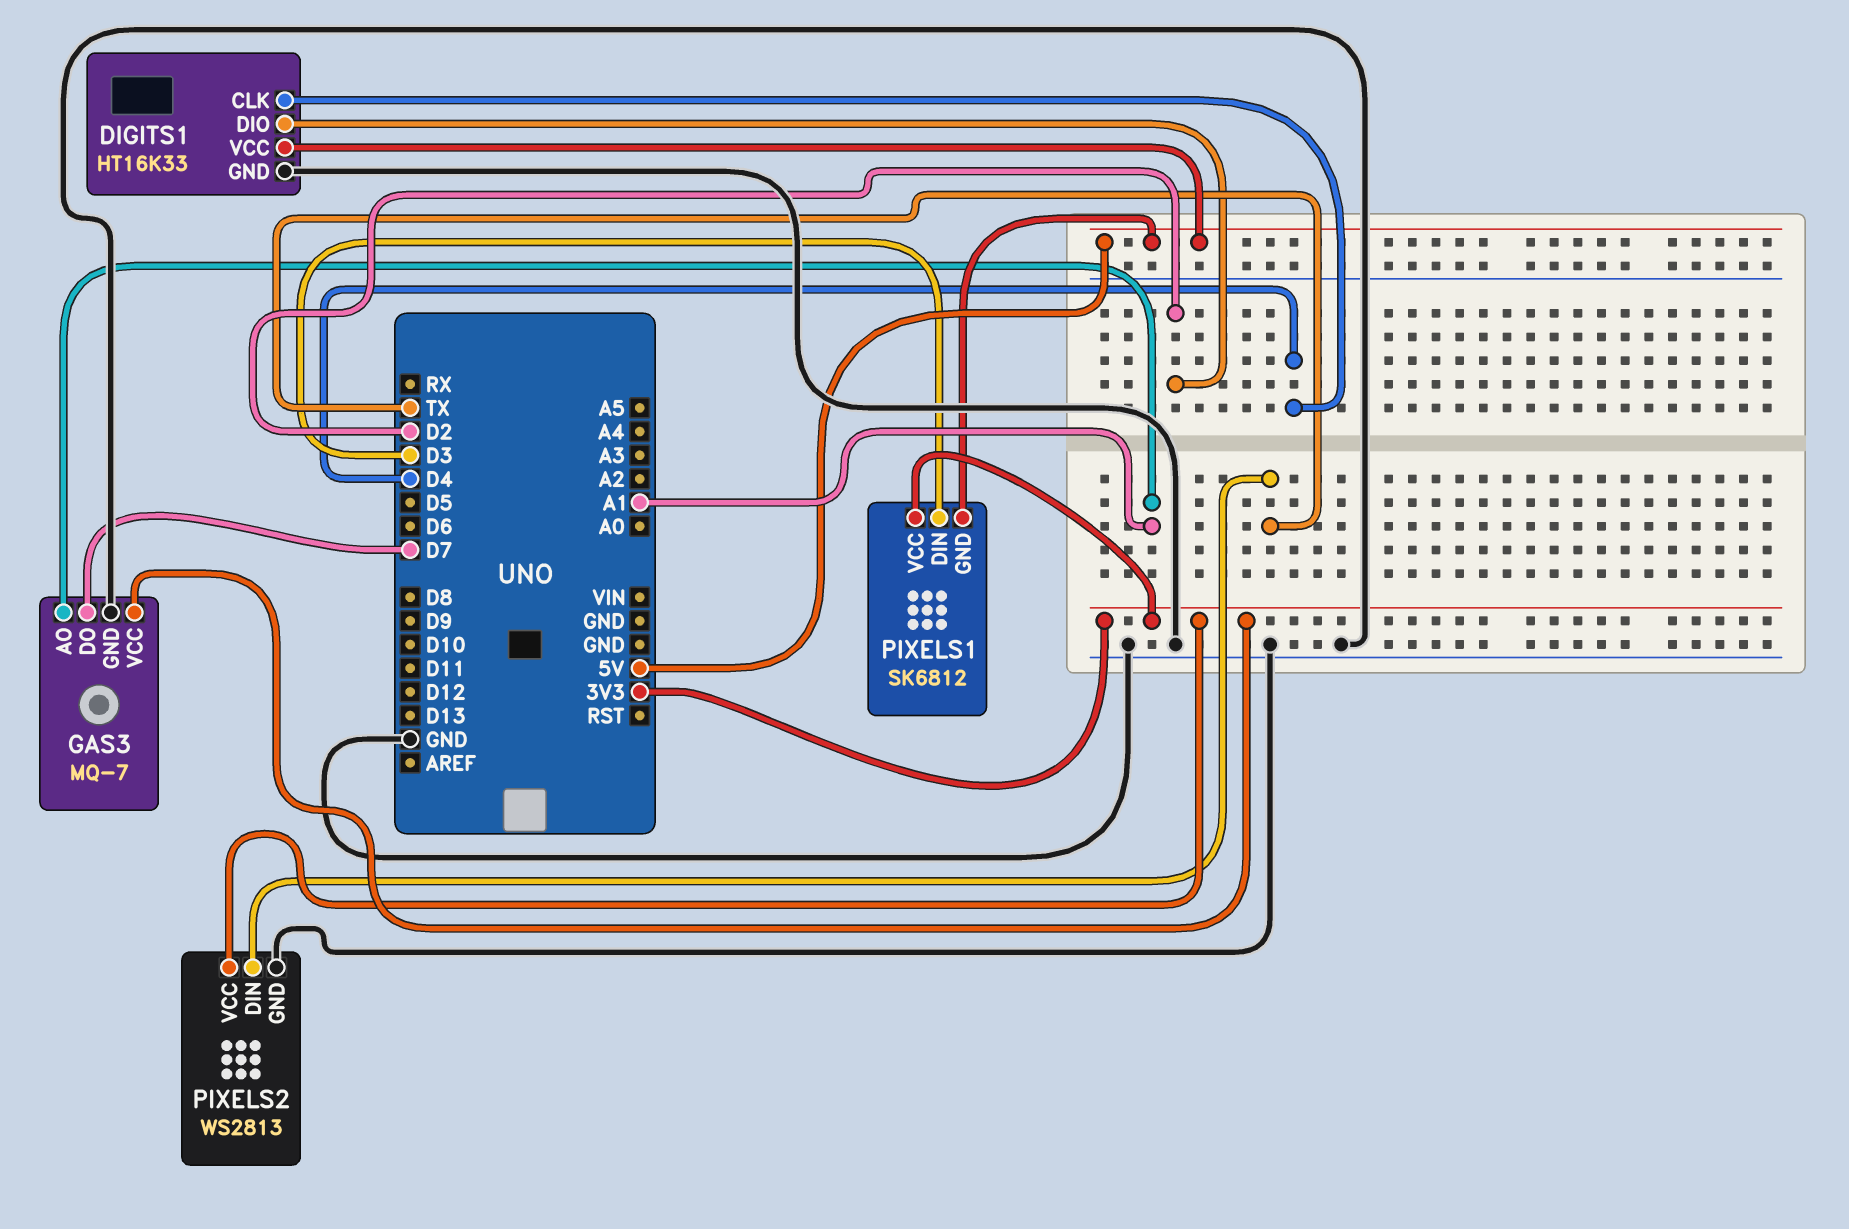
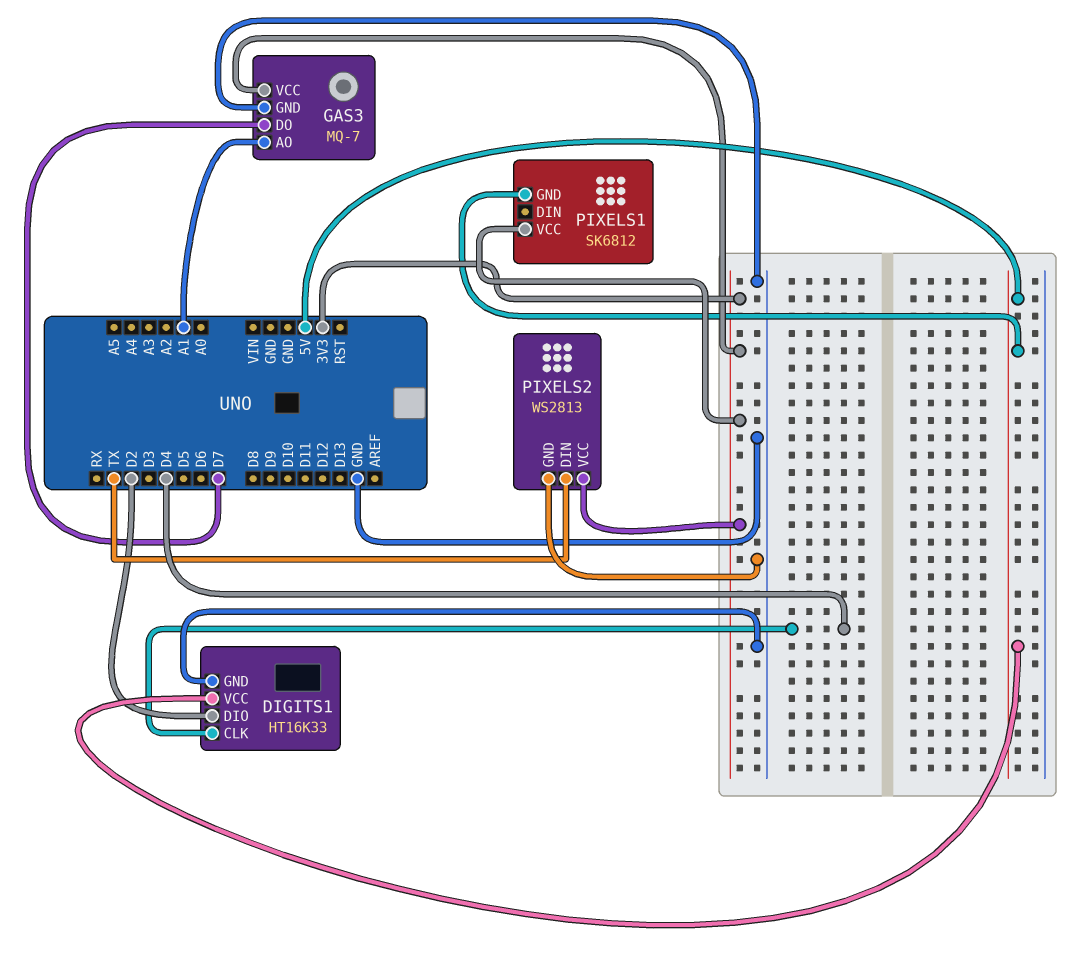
PIXELS1 pin DIN: D3 -> none

